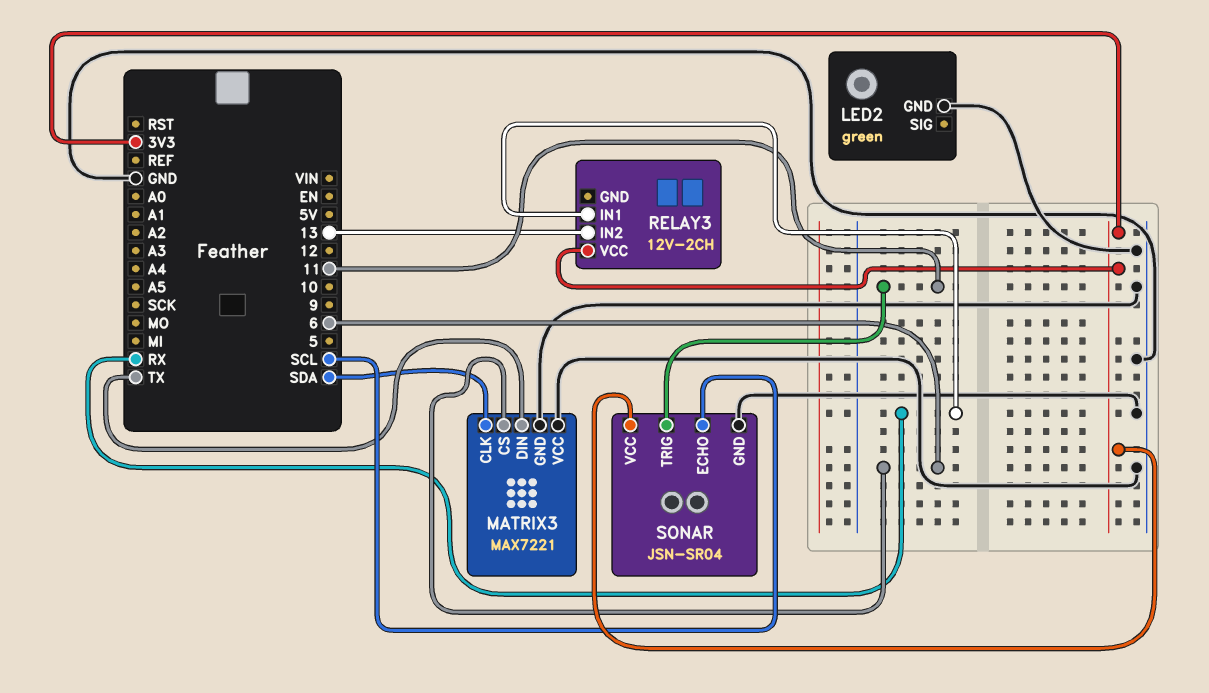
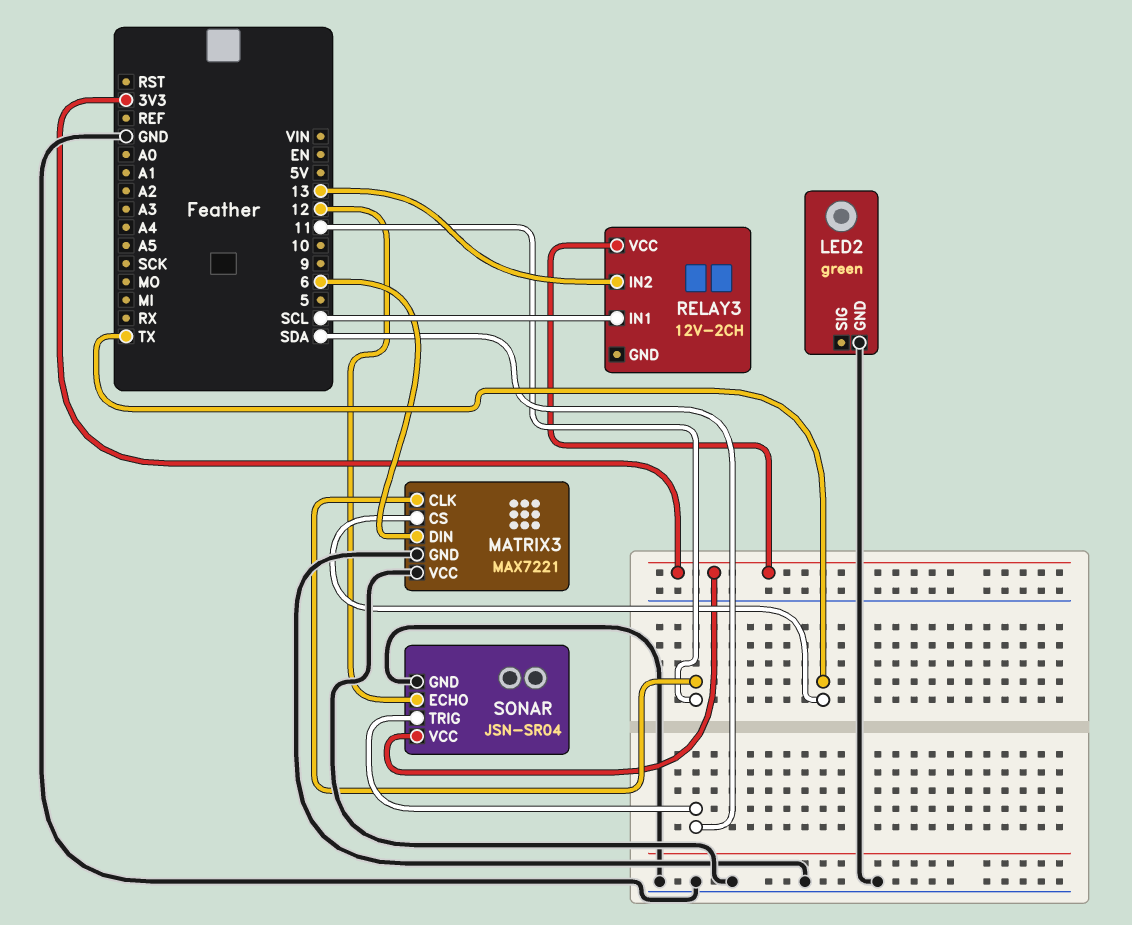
MATRIX3 pin CLK: SDA -> 11
MATRIX3 pin CS: 6 -> TX
MATRIX3 pin DIN: TX -> 6
RELAY3 pin IN1: RX -> SCL
SONAR pin ECHO: SCL -> 12
SONAR pin TRIG: 11 -> SDA

